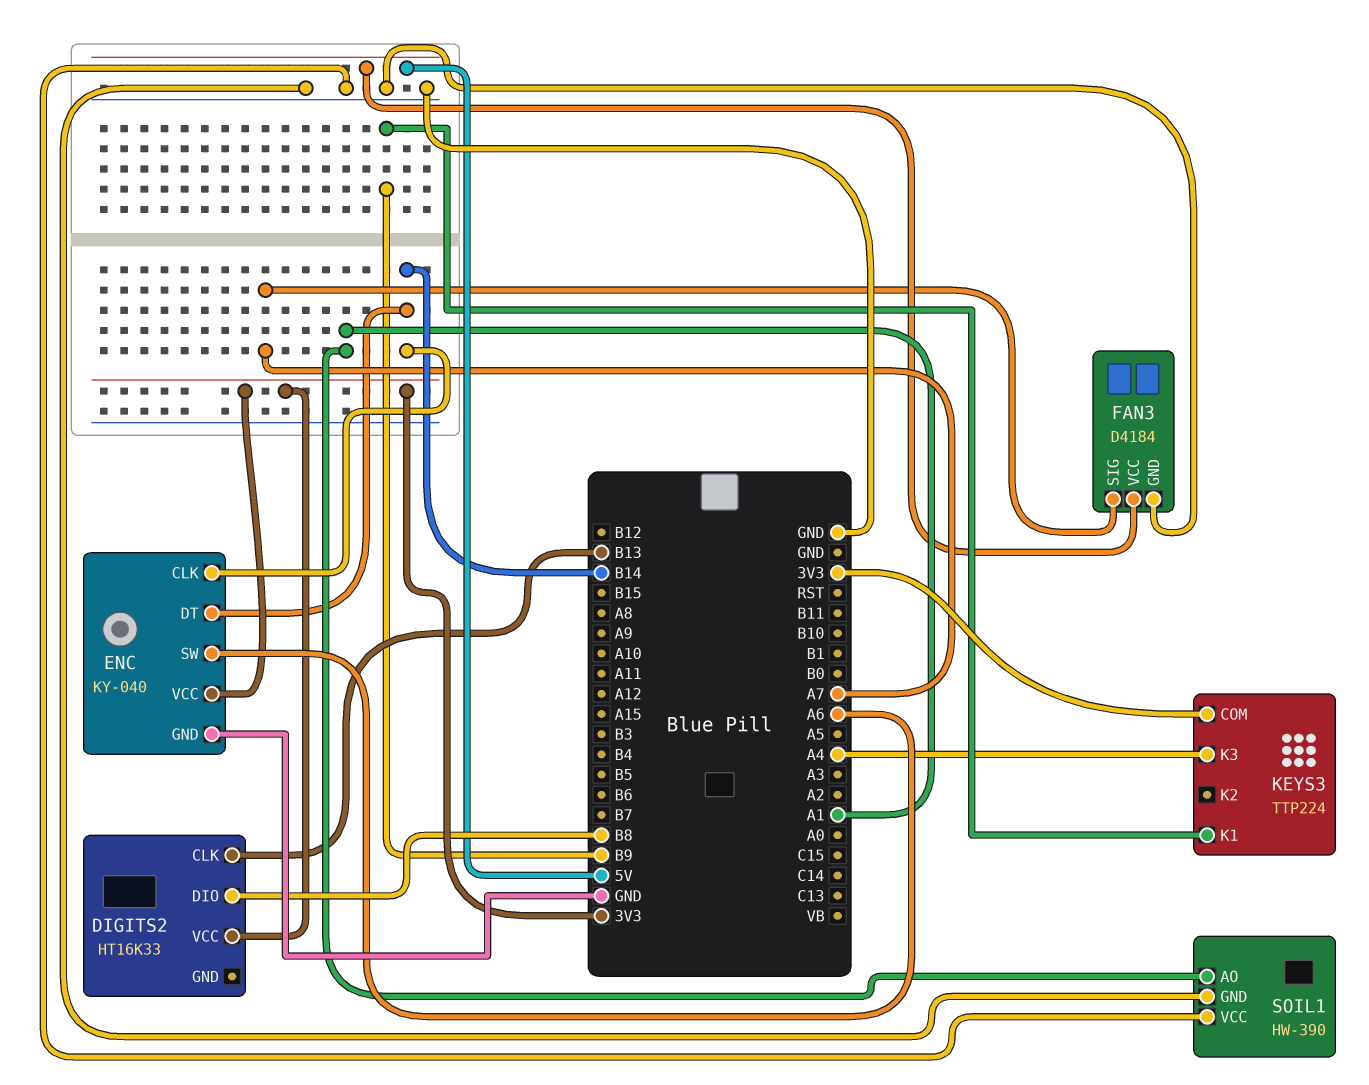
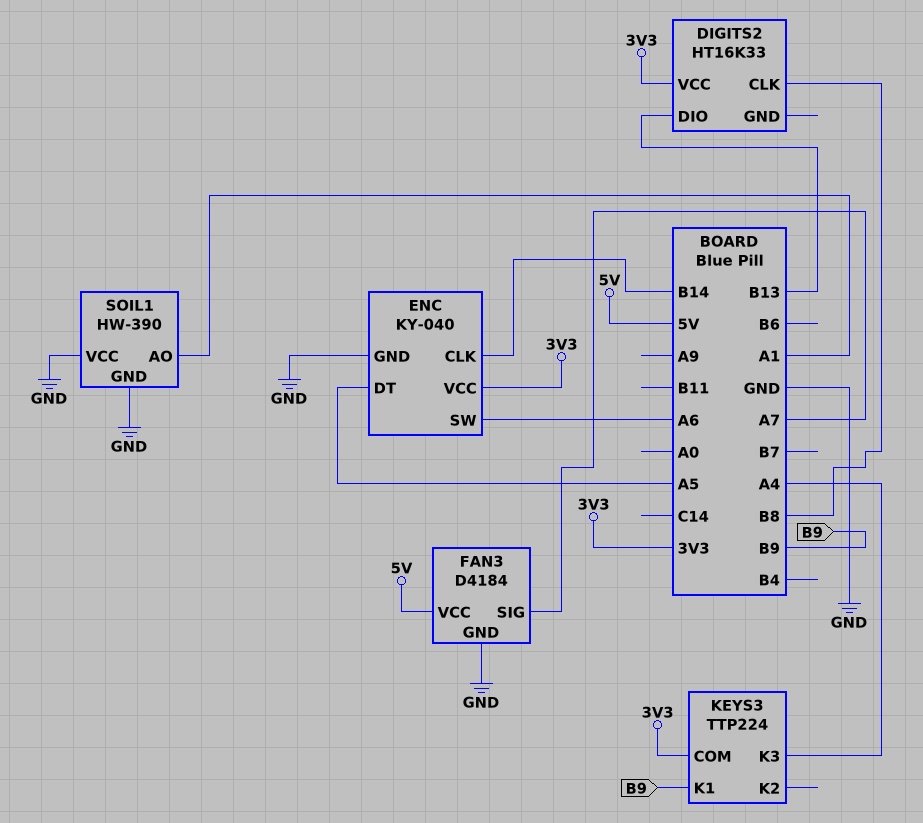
DIGITS2 pin CLK: B13 -> B8
DIGITS2 pin DIO: B8 -> B13
ENC pin DT: B14 -> A5

